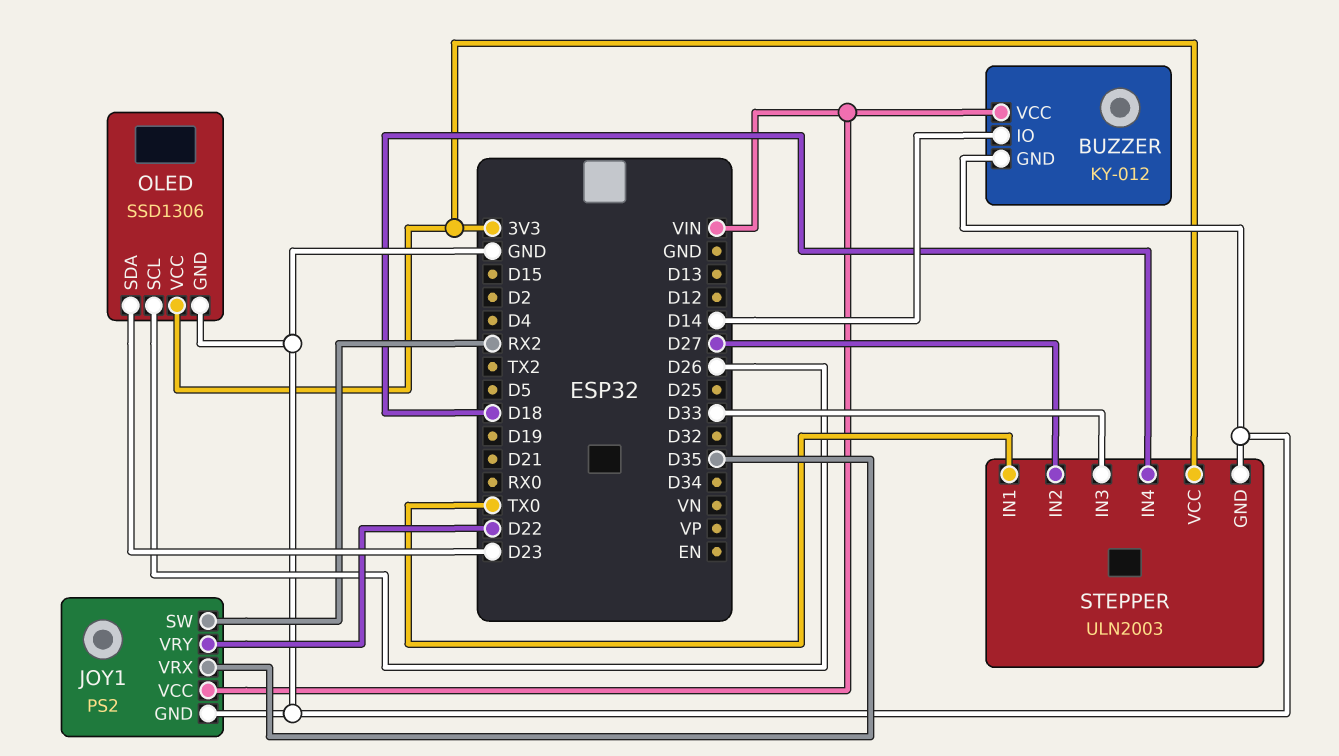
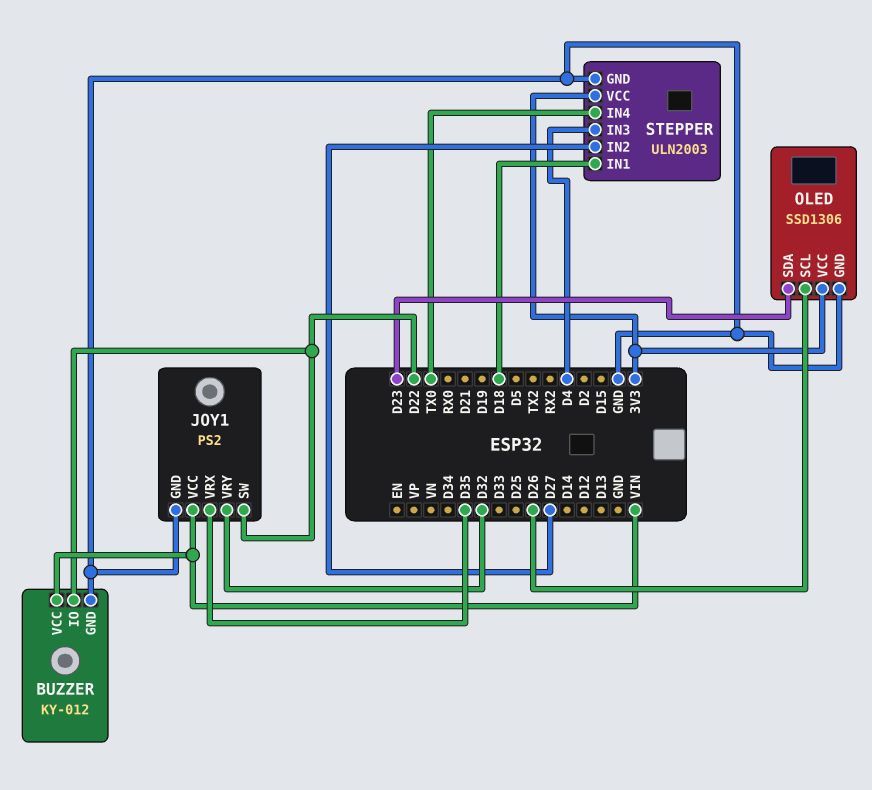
BUZZER pin IO: D14 -> D22
JOY1 pin SW: RX2 -> D22
JOY1 pin VRY: D22 -> D32
STEPPER pin IN1: TX0 -> D18
STEPPER pin IN3: D33 -> D4
STEPPER pin IN4: D18 -> TX0

